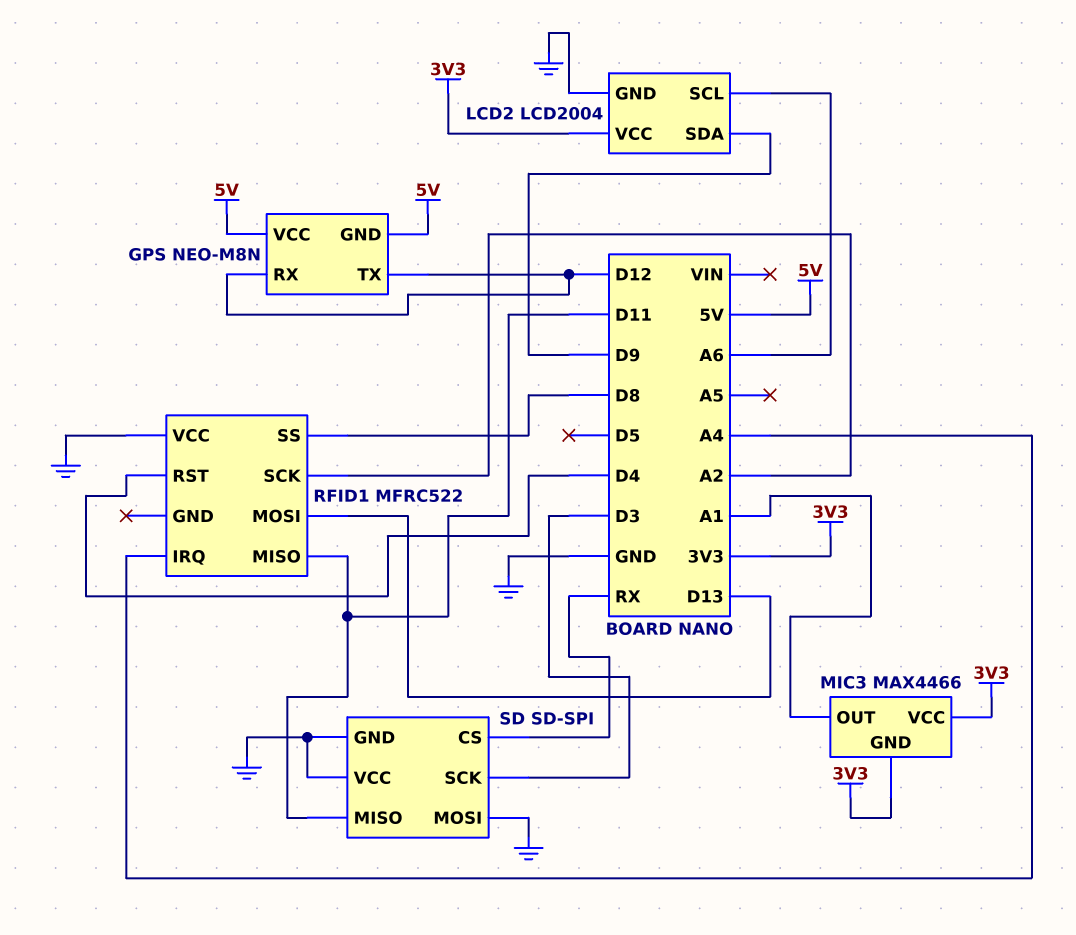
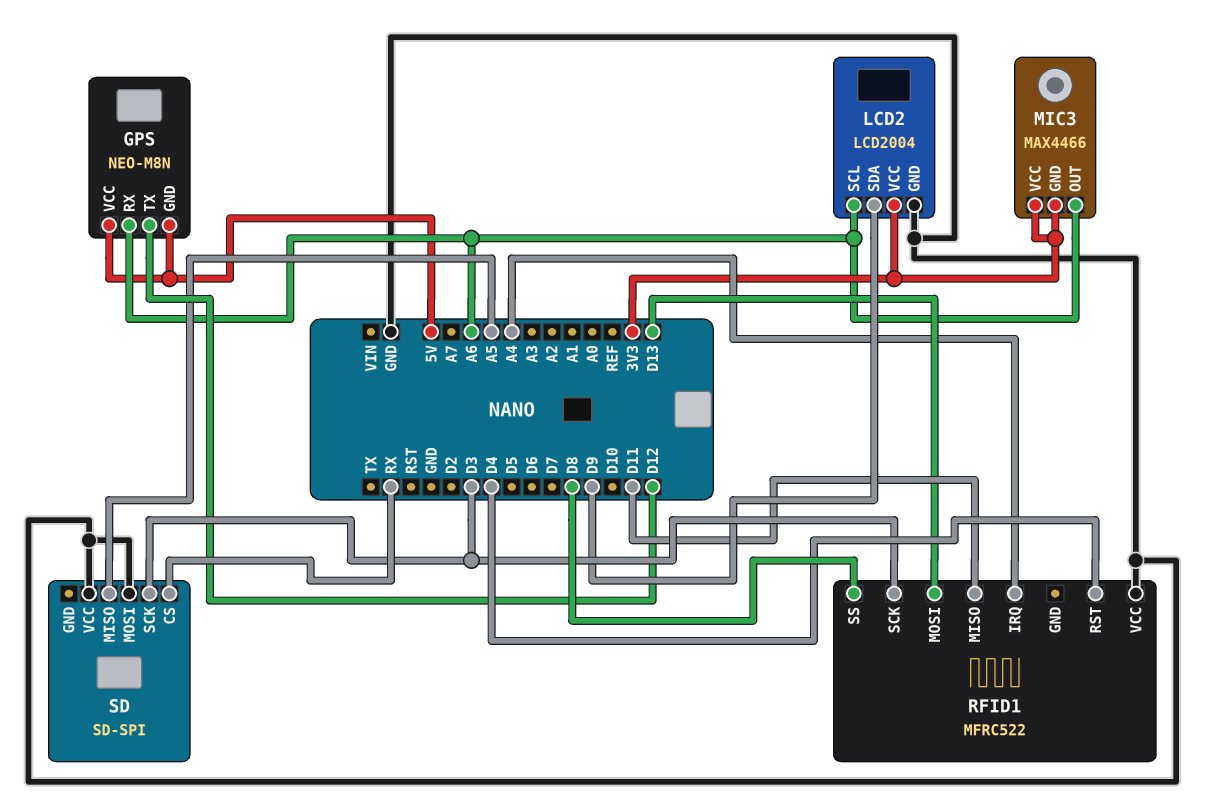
GPS pin RX: D12 -> A6
MIC3 pin OUT: A1 -> A6
RFID1 pin SCK: A2 -> D3
SD pin GND: GND -> none
SD pin MISO: D11 -> A5

